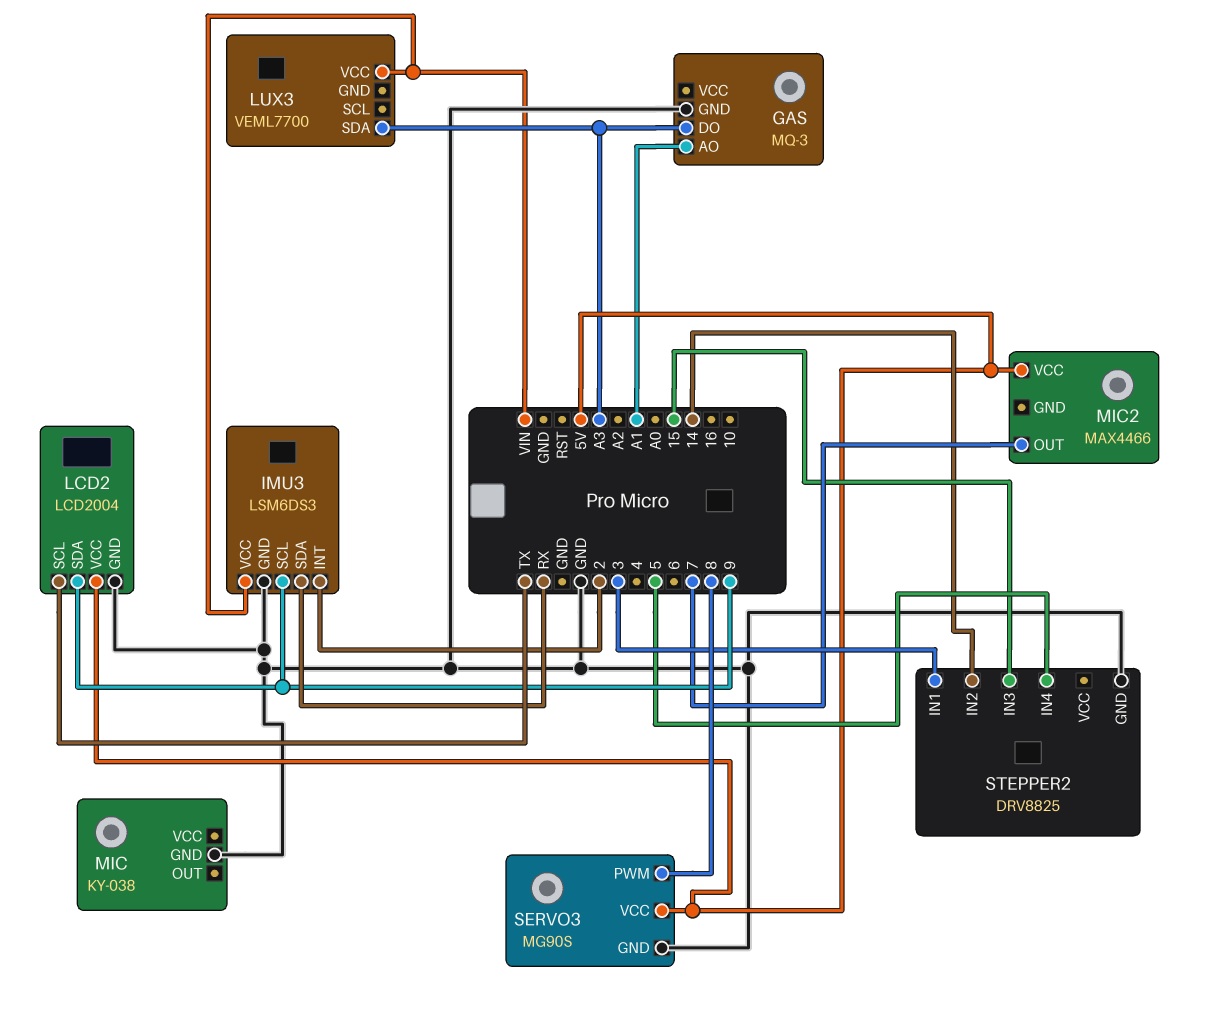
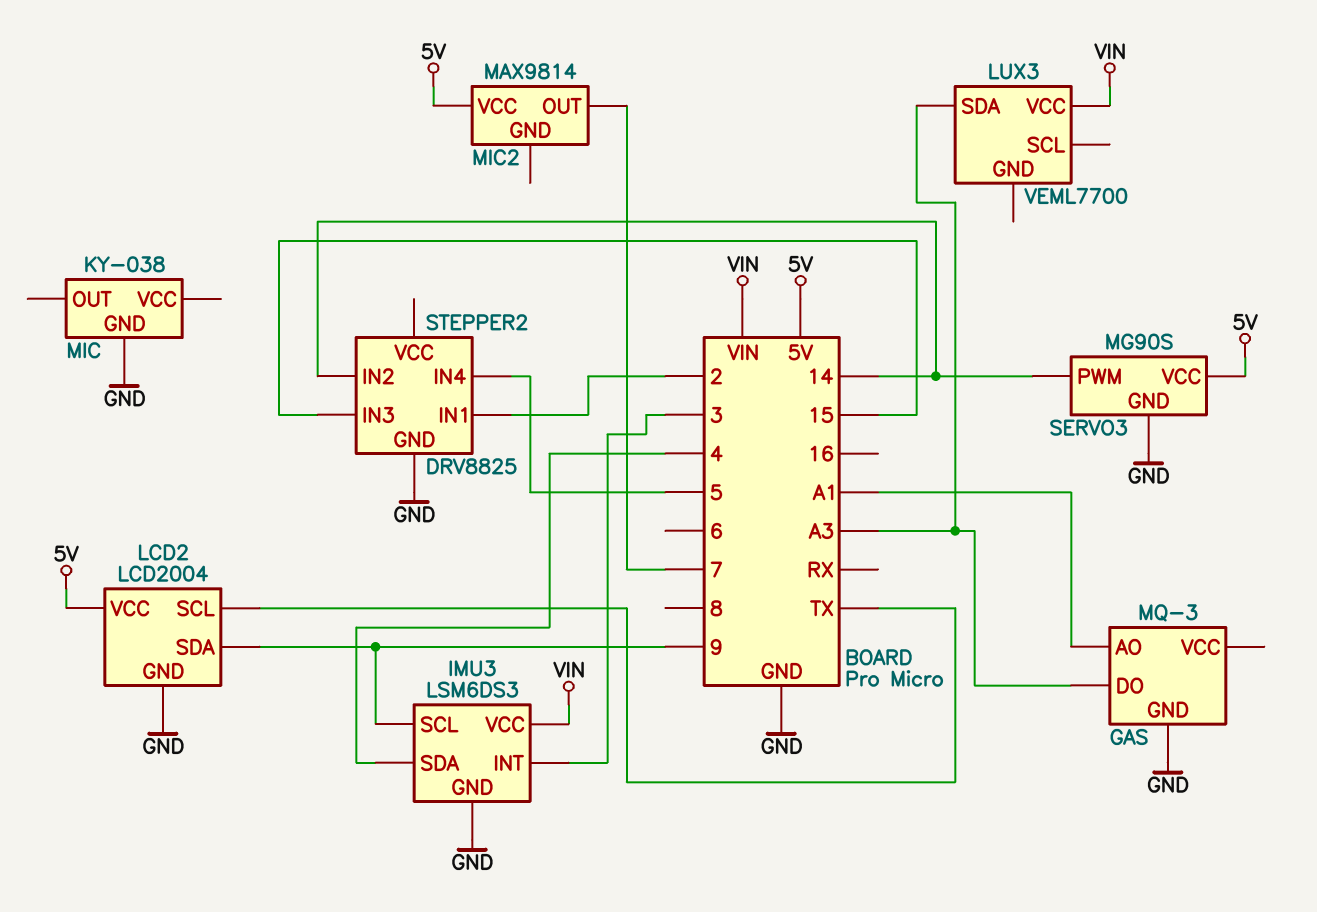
IMU3 pin INT: 2 -> 3
IMU3 pin SDA: RX -> 4
MIC2: MAX4466 -> MAX9814
SERVO3 pin PWM: 8 -> 14
STEPPER2 pin IN1: 3 -> 2

